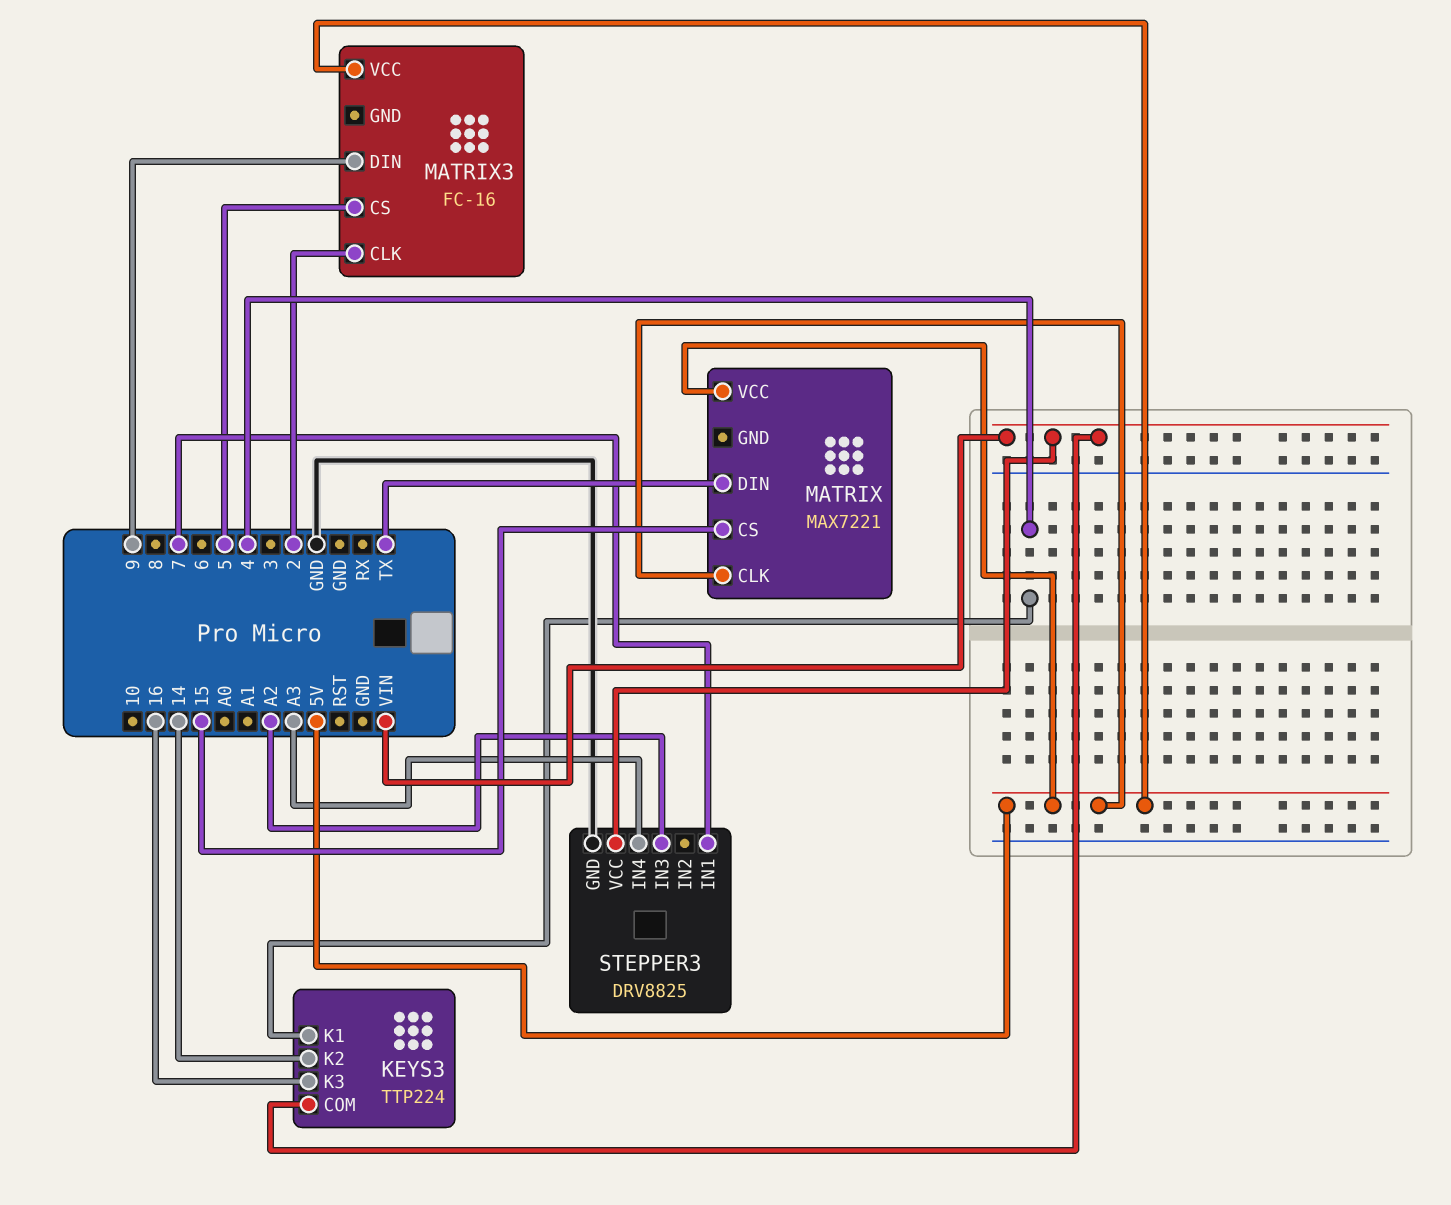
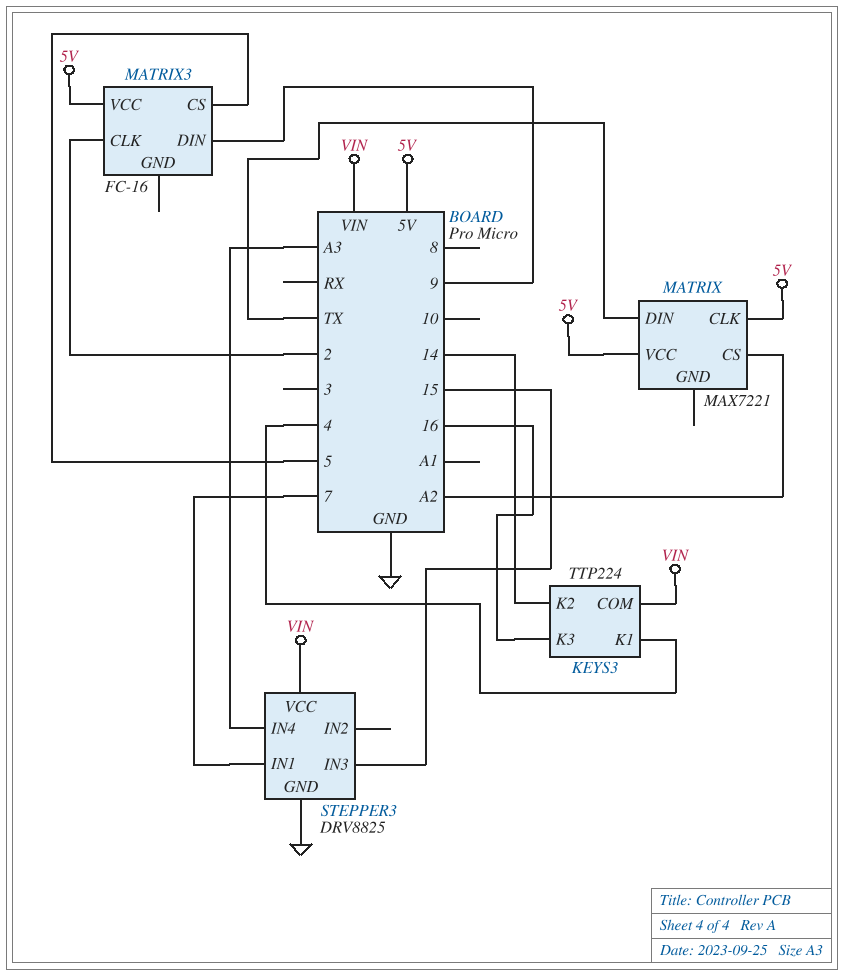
MATRIX pin CS: 15 -> A2
STEPPER3 pin IN3: A2 -> 15

